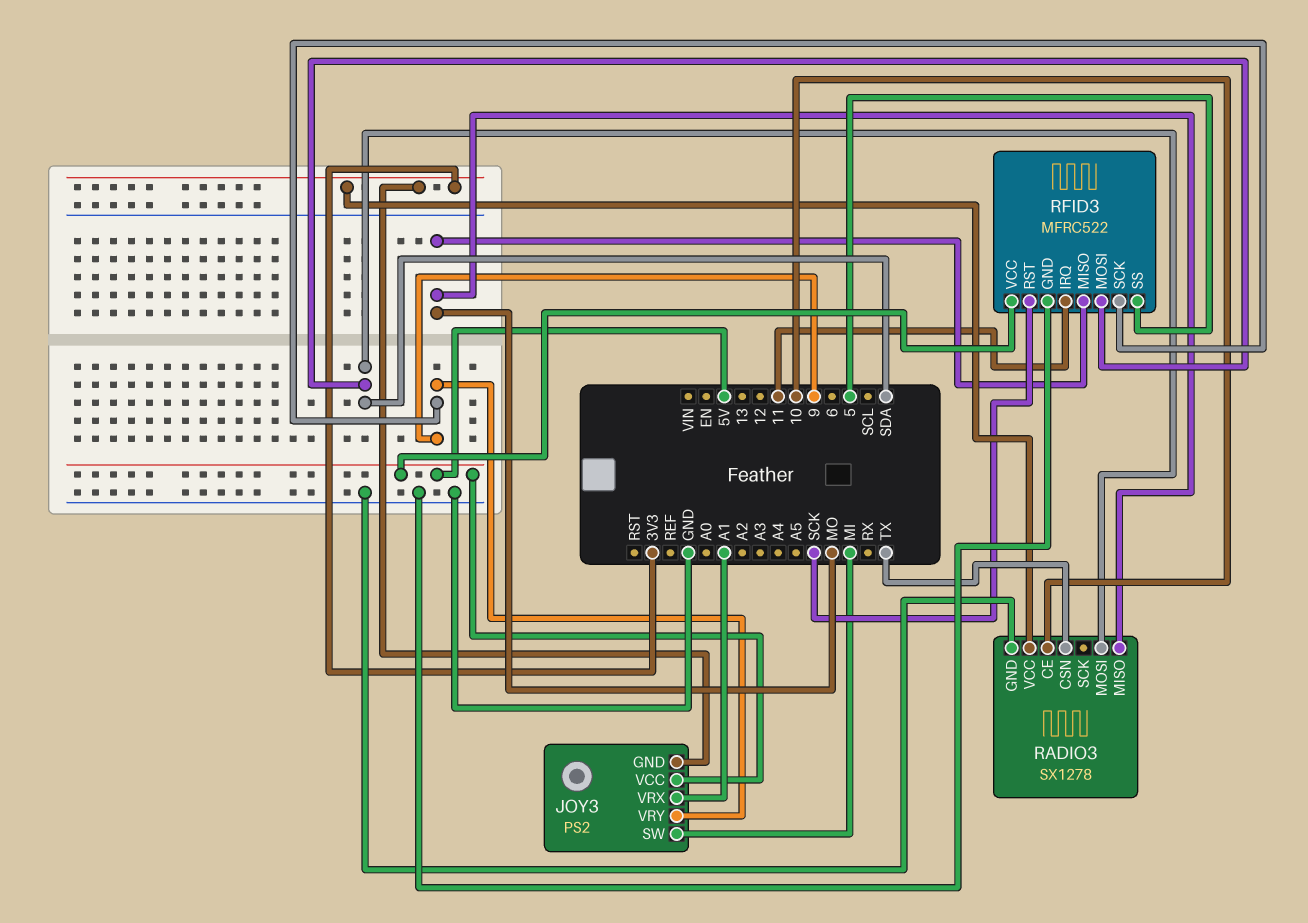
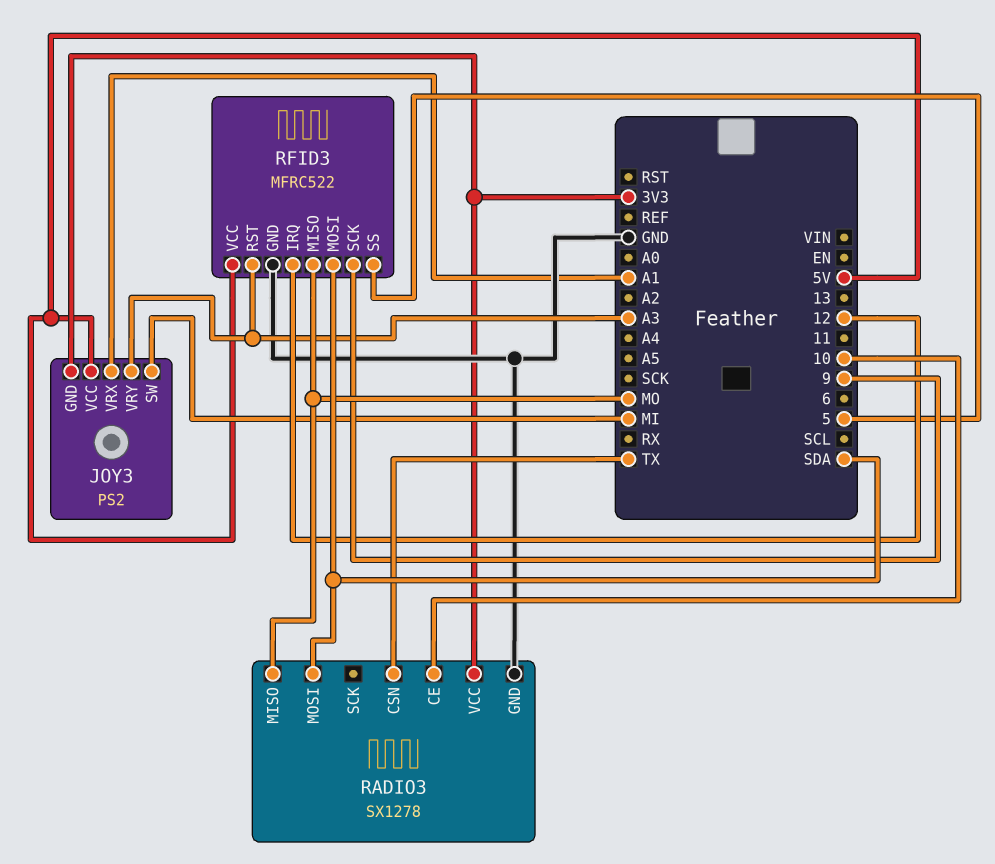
JOY3 pin VRY: 9 -> A3
RFID3 pin IRQ: 11 -> 12
RFID3 pin RST: SCK -> A3

